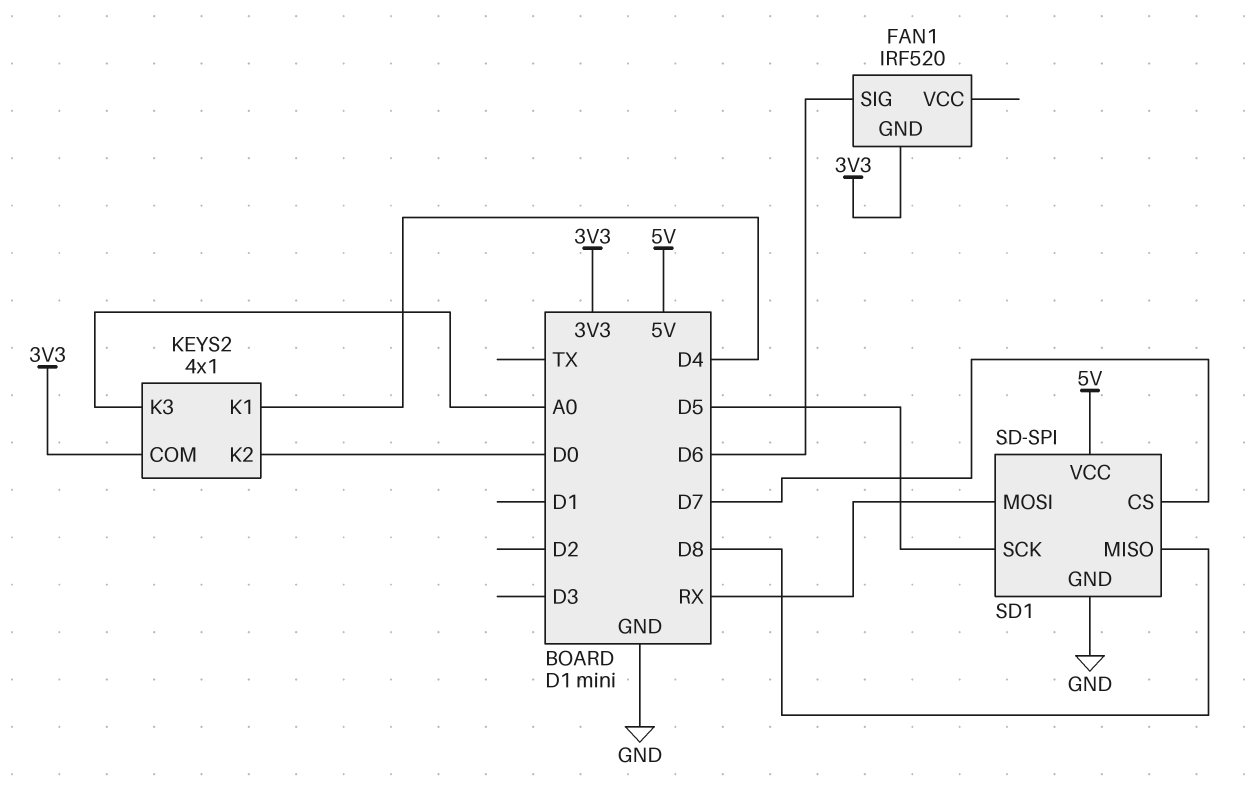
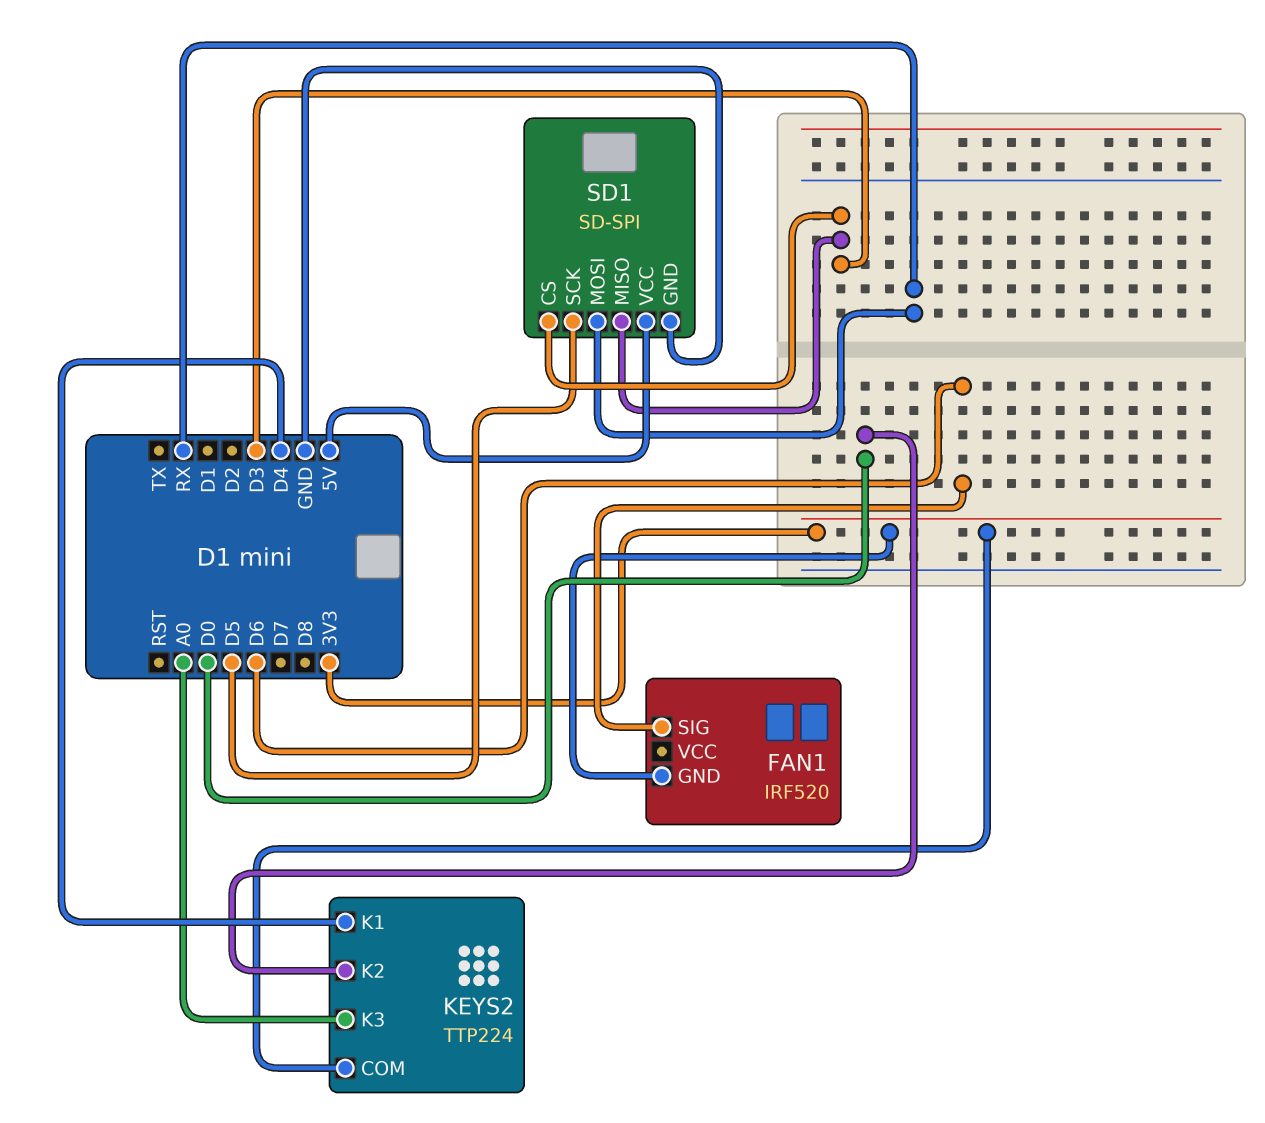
KEYS2: 4x1 -> TTP224
SD1 pin CS: D7 -> D3
SD1 pin MISO: D8 -> D3

